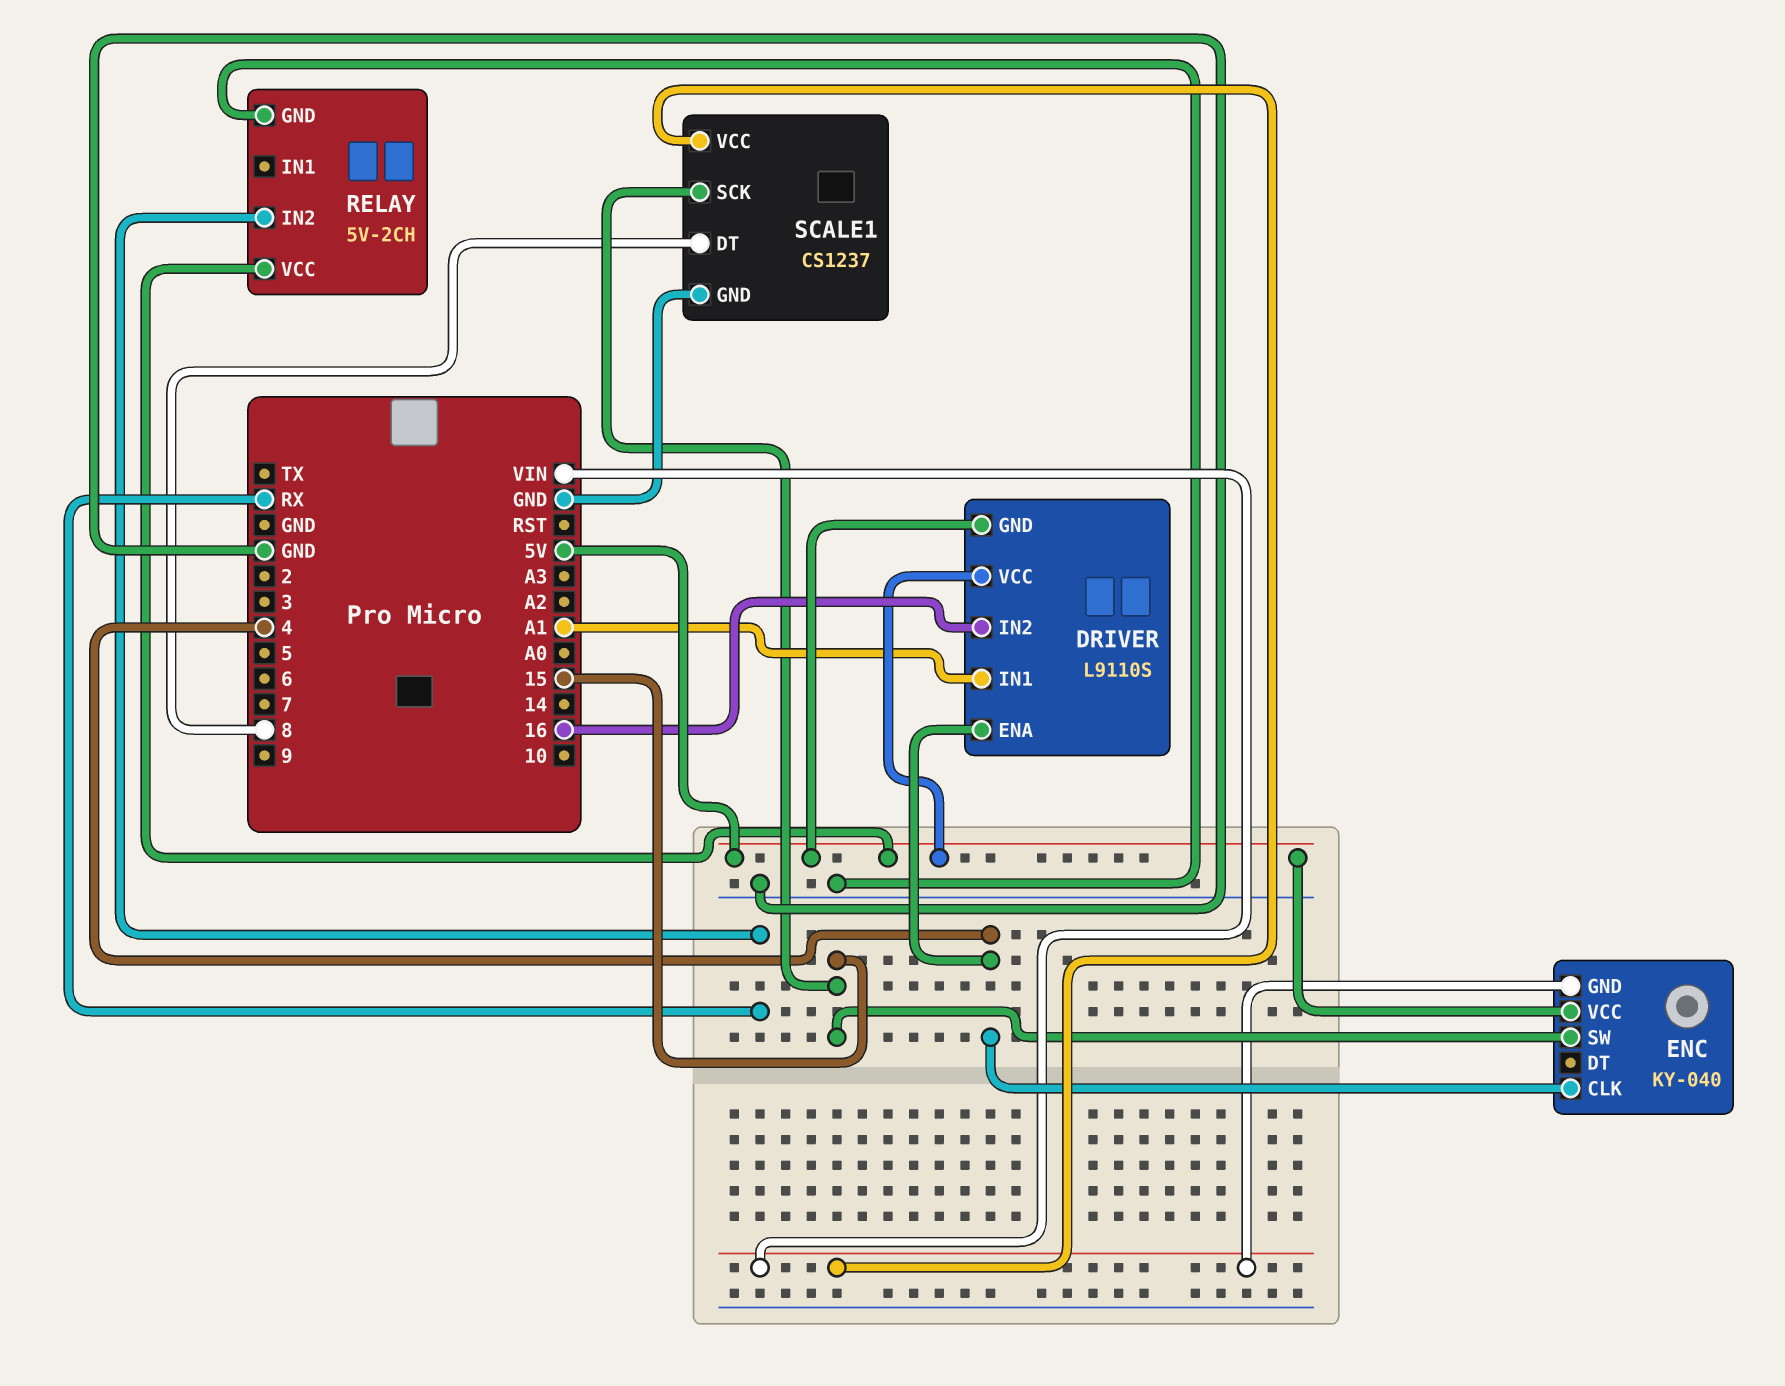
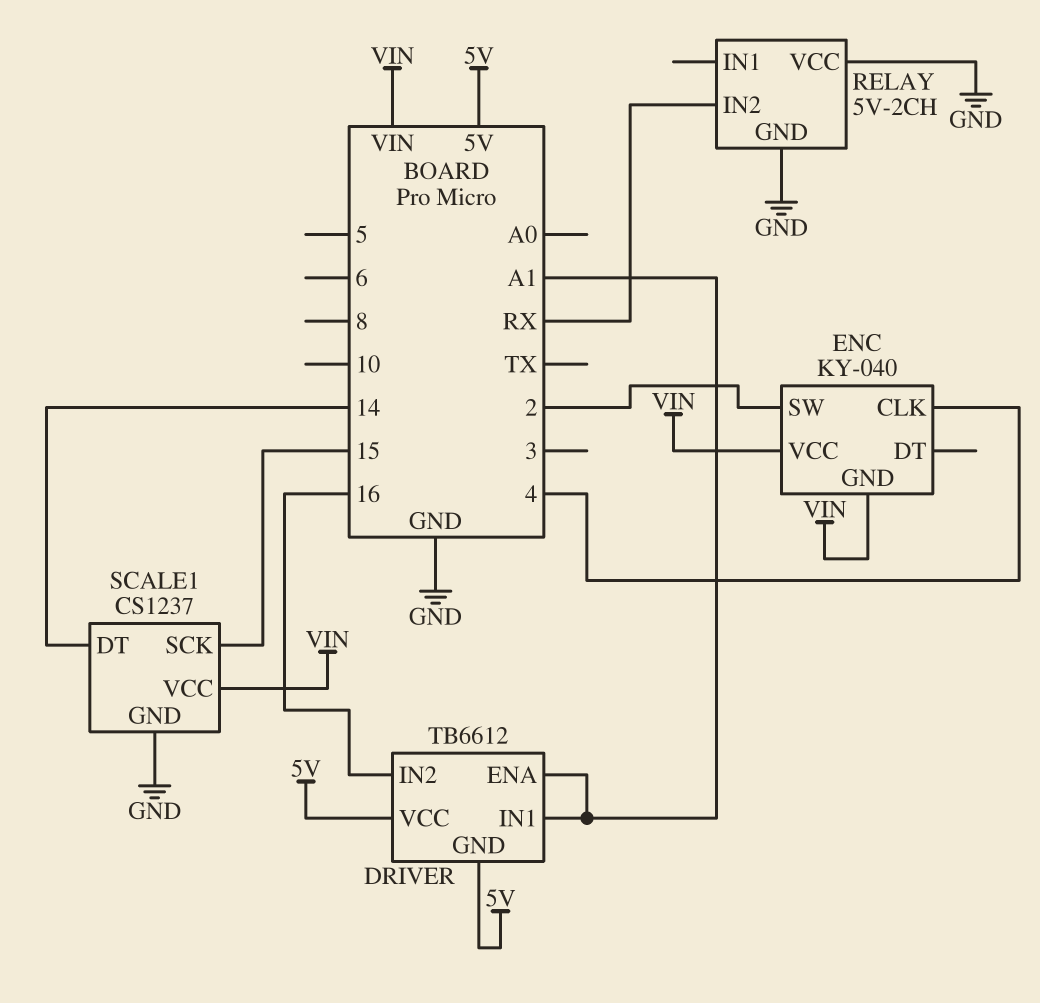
DRIVER: L9110S -> TB6612
DRIVER pin ENA: 4 -> A1
ENC pin SW: 15 -> 2
ENC pin VCC: 5V -> VIN
RELAY pin VCC: 5V -> GND
SCALE1 pin DT: 8 -> 14

